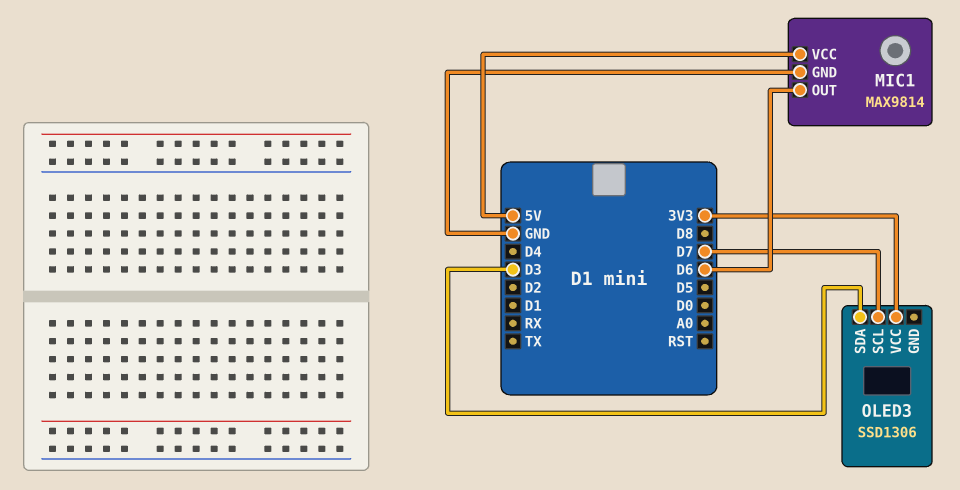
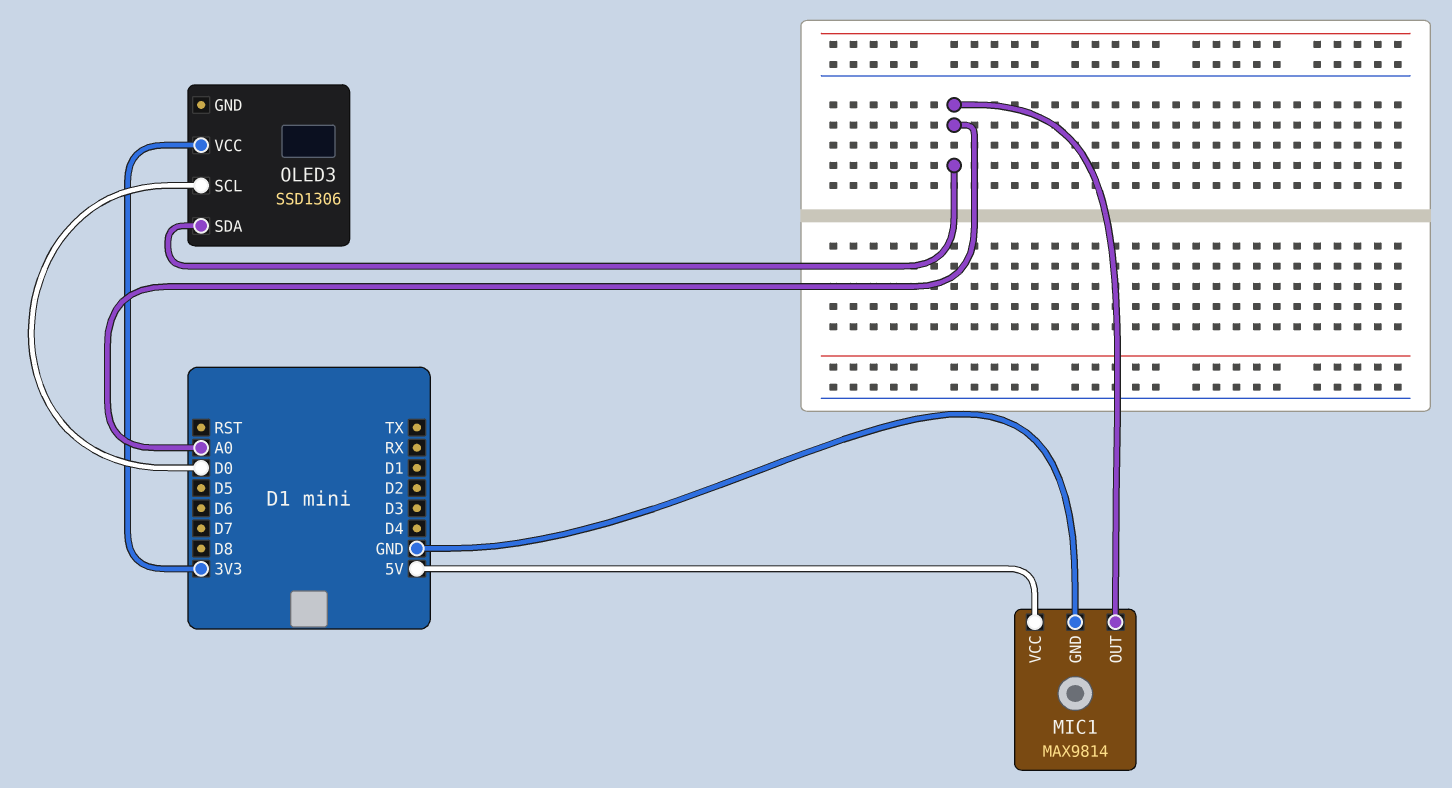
MIC1 pin OUT: D6 -> A0
OLED3 pin SCL: D7 -> D0
OLED3 pin SDA: D3 -> A0

